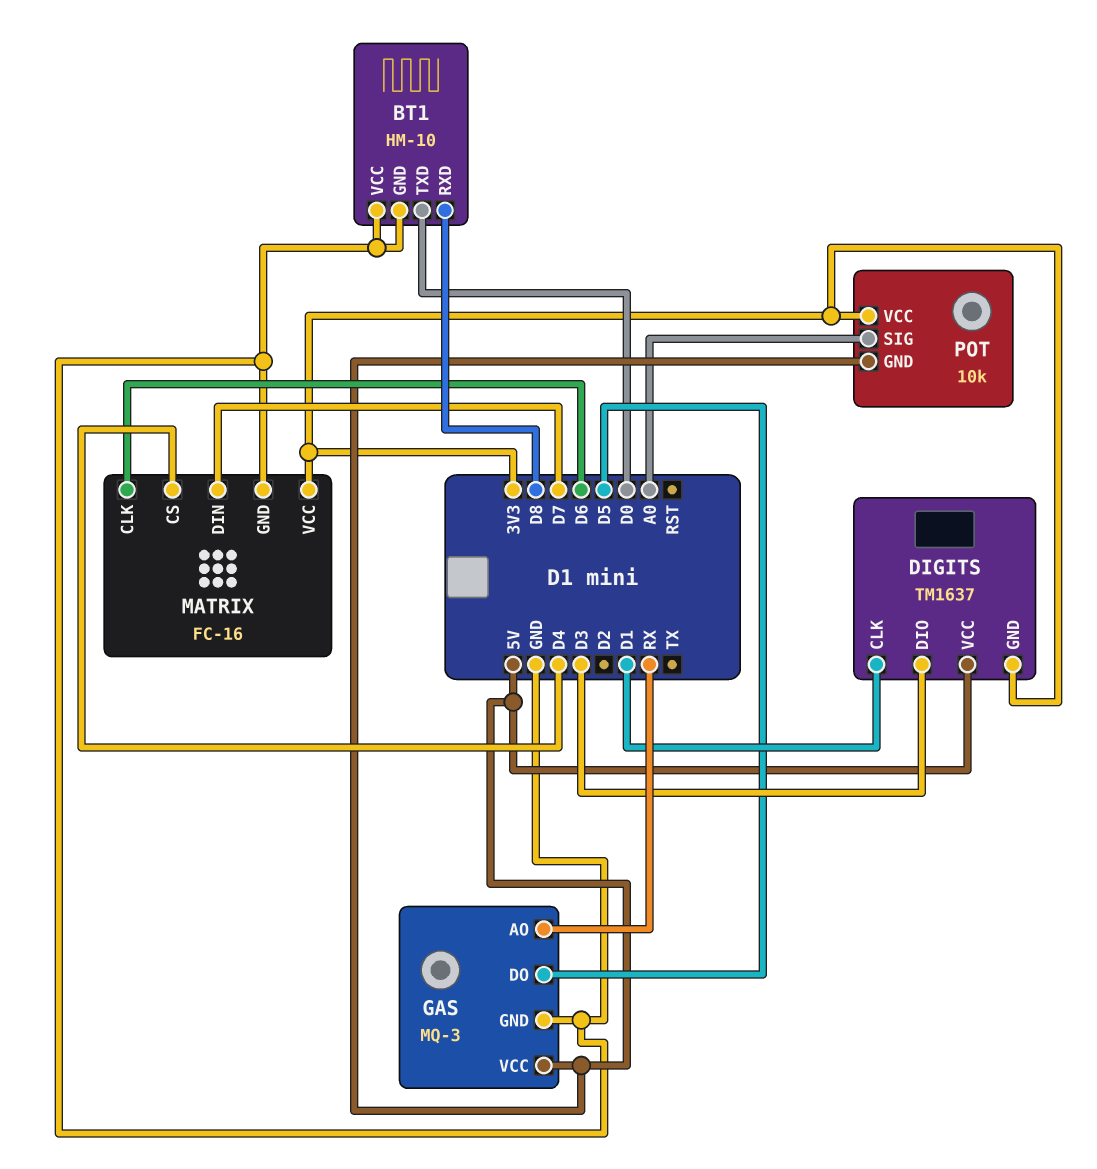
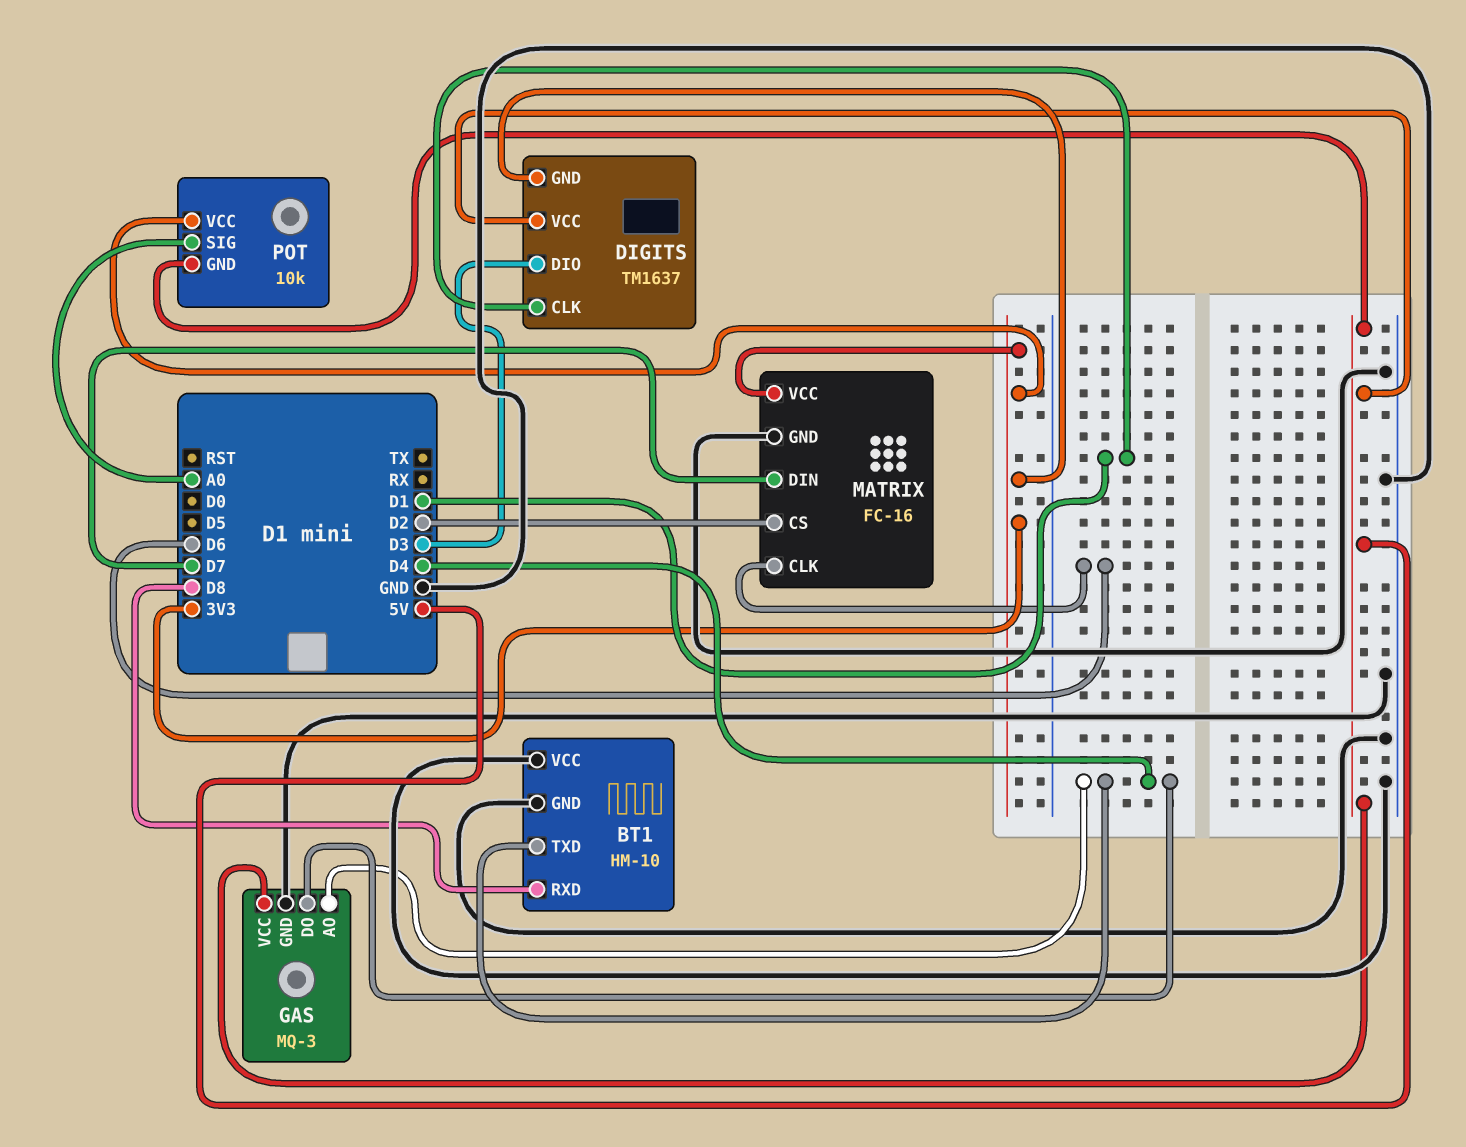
BT1 pin TXD: D0 -> D4
GAS pin AO: RX -> D4
GAS pin DO: D5 -> D4
MATRIX pin CS: D4 -> D2

